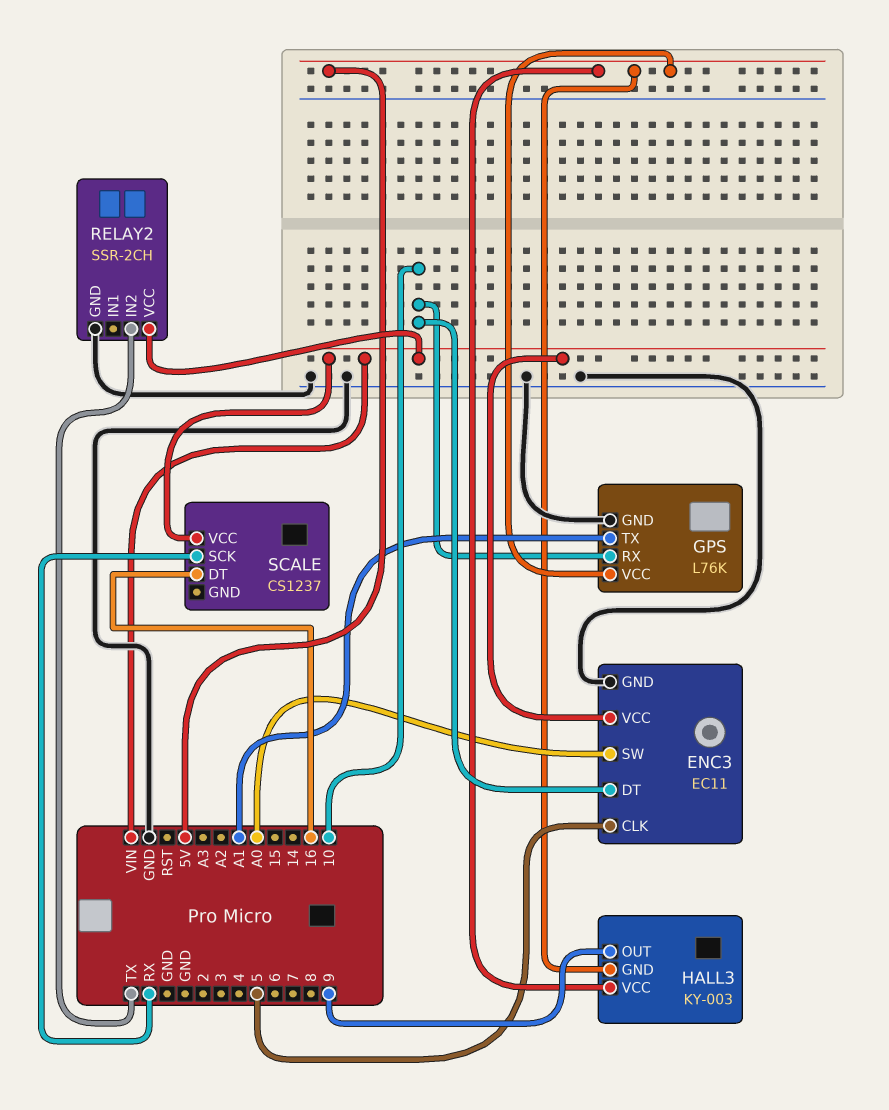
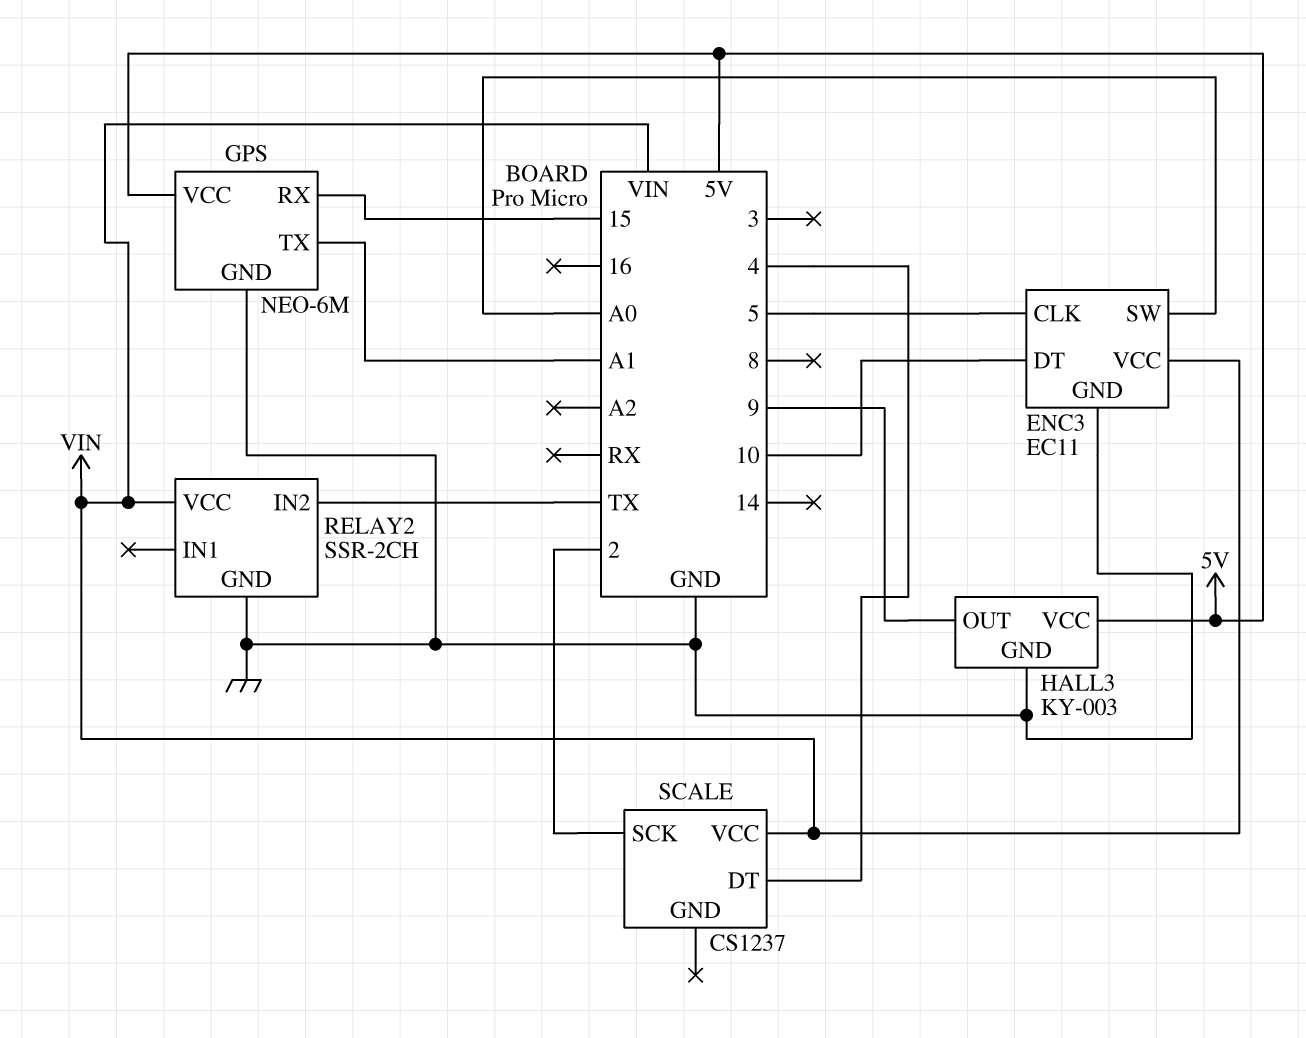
GPS: L76K -> NEO-6M
GPS pin RX: 10 -> 15
HALL3 pin GND: 5V -> GND
SCALE pin DT: 16 -> 4
SCALE pin SCK: RX -> 2

